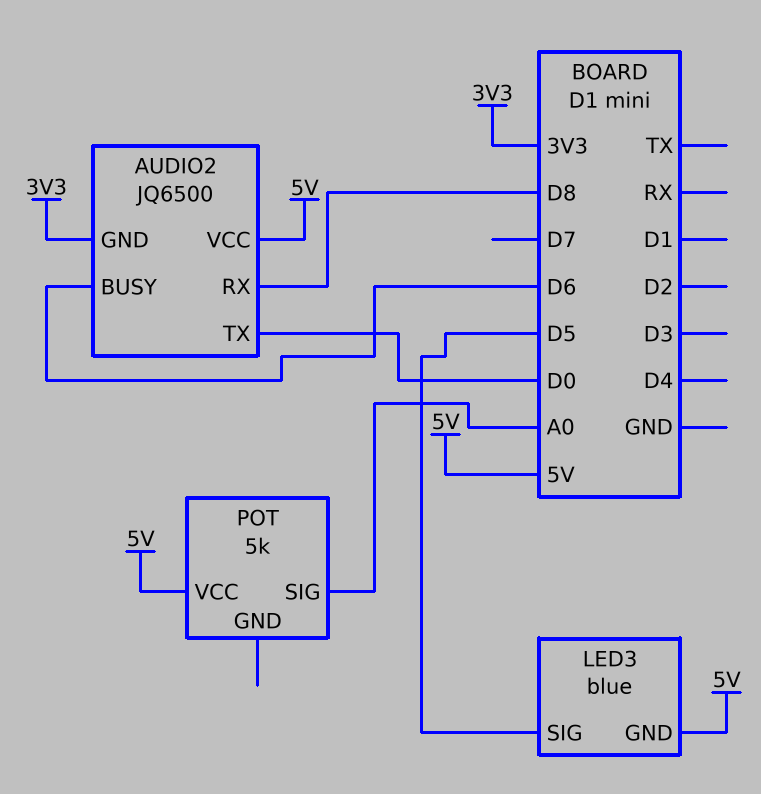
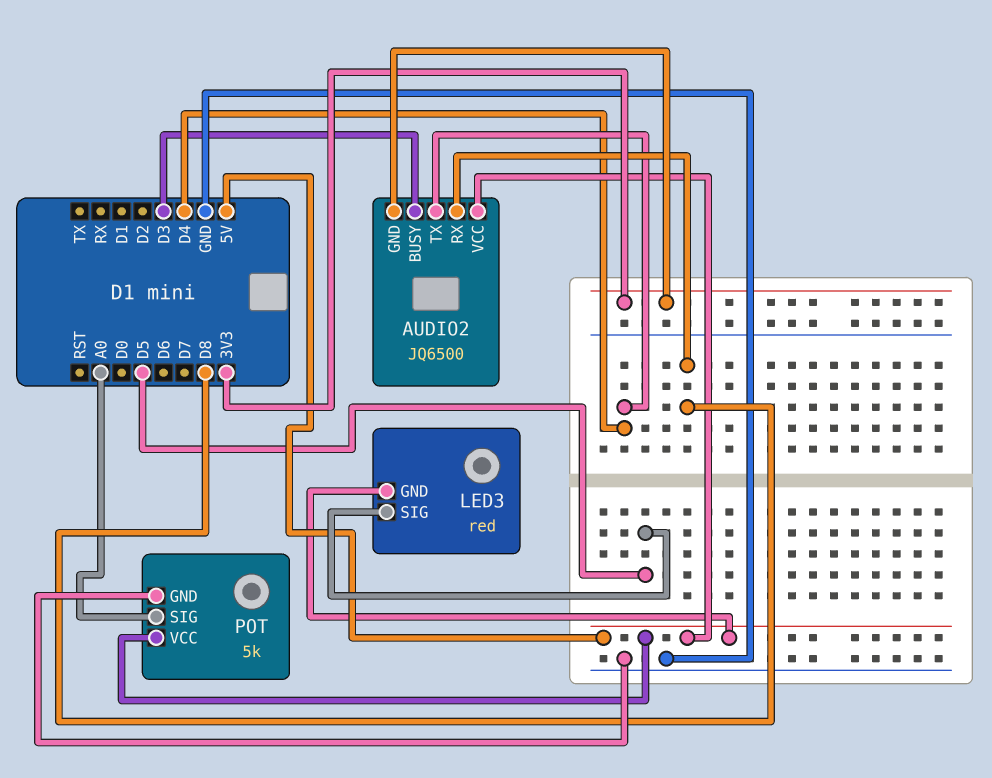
AUDIO2 pin BUSY: D6 -> D3
AUDIO2 pin TX: D0 -> D4
LED3: blue -> red
POT pin GND: none -> GND

